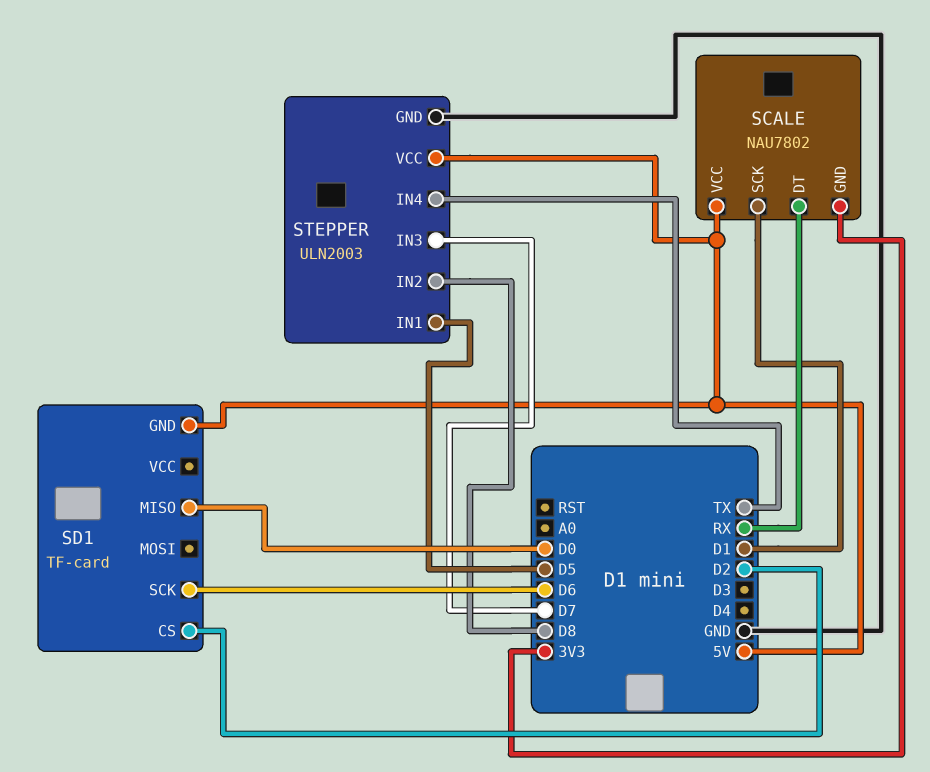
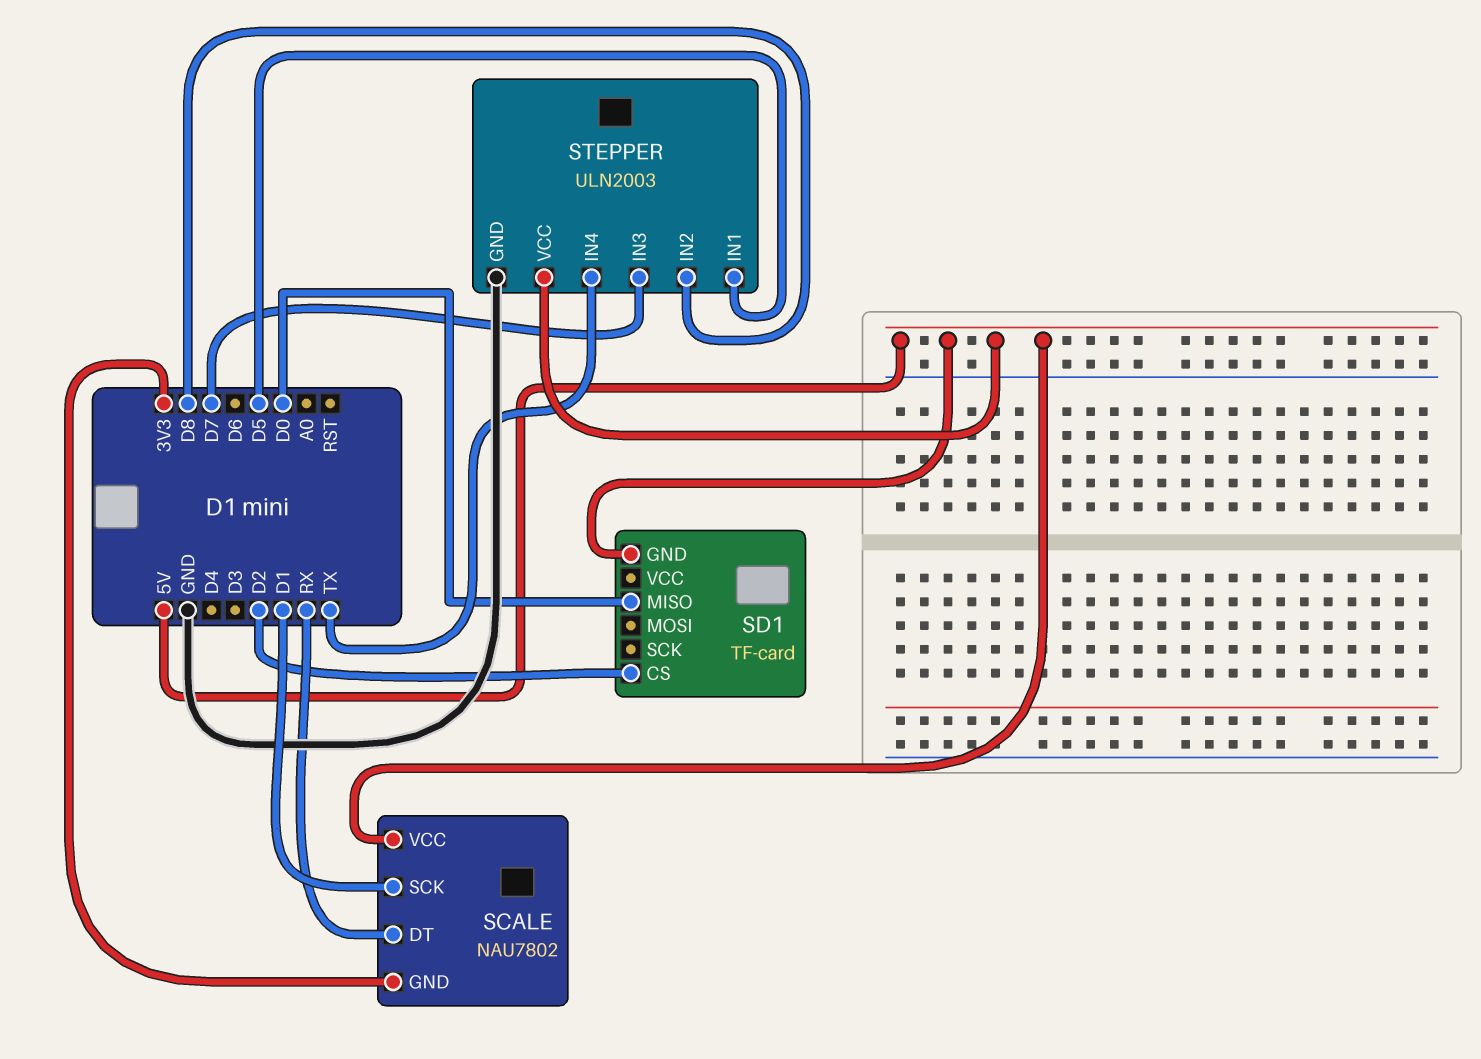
SD1 pin SCK: D6 -> none

